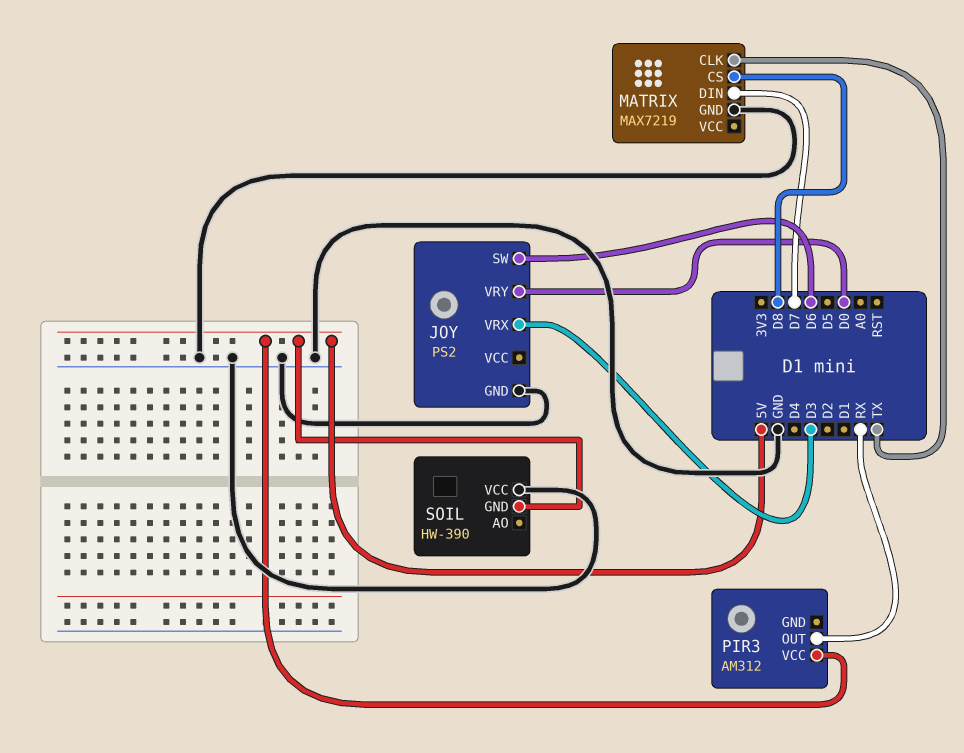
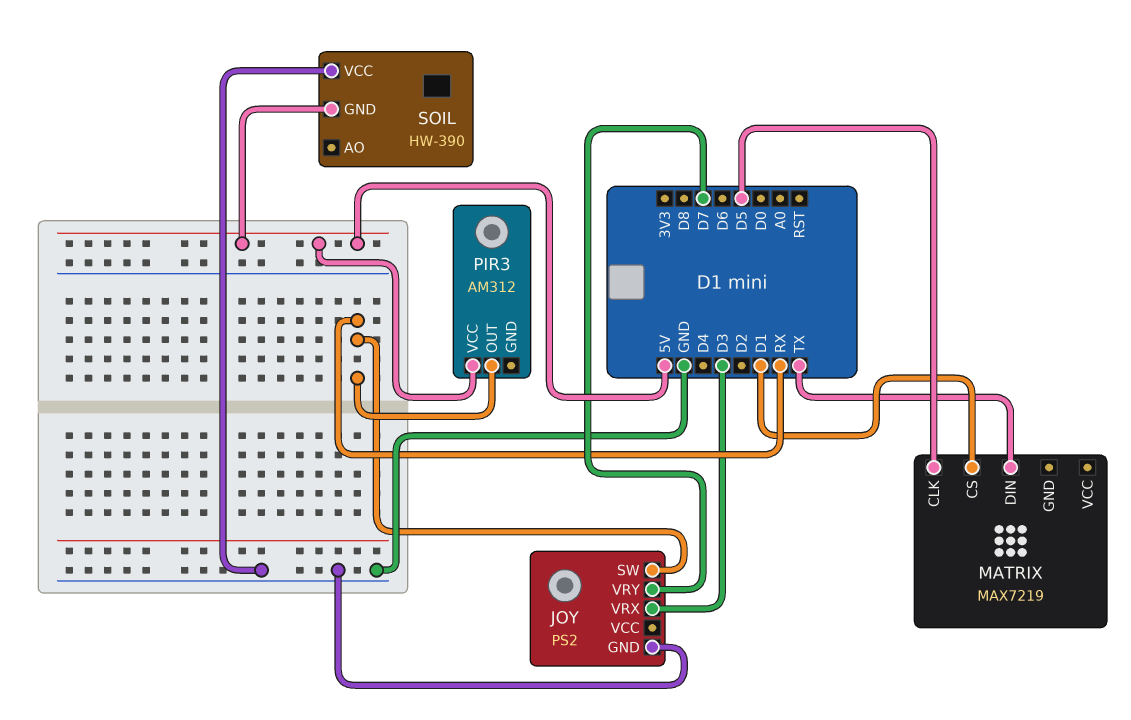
JOY pin SW: D6 -> RX
JOY pin VRY: D0 -> D7
MATRIX pin CLK: TX -> D5
MATRIX pin CS: D8 -> D1
MATRIX pin DIN: D7 -> TX
MATRIX pin GND: GND -> none

